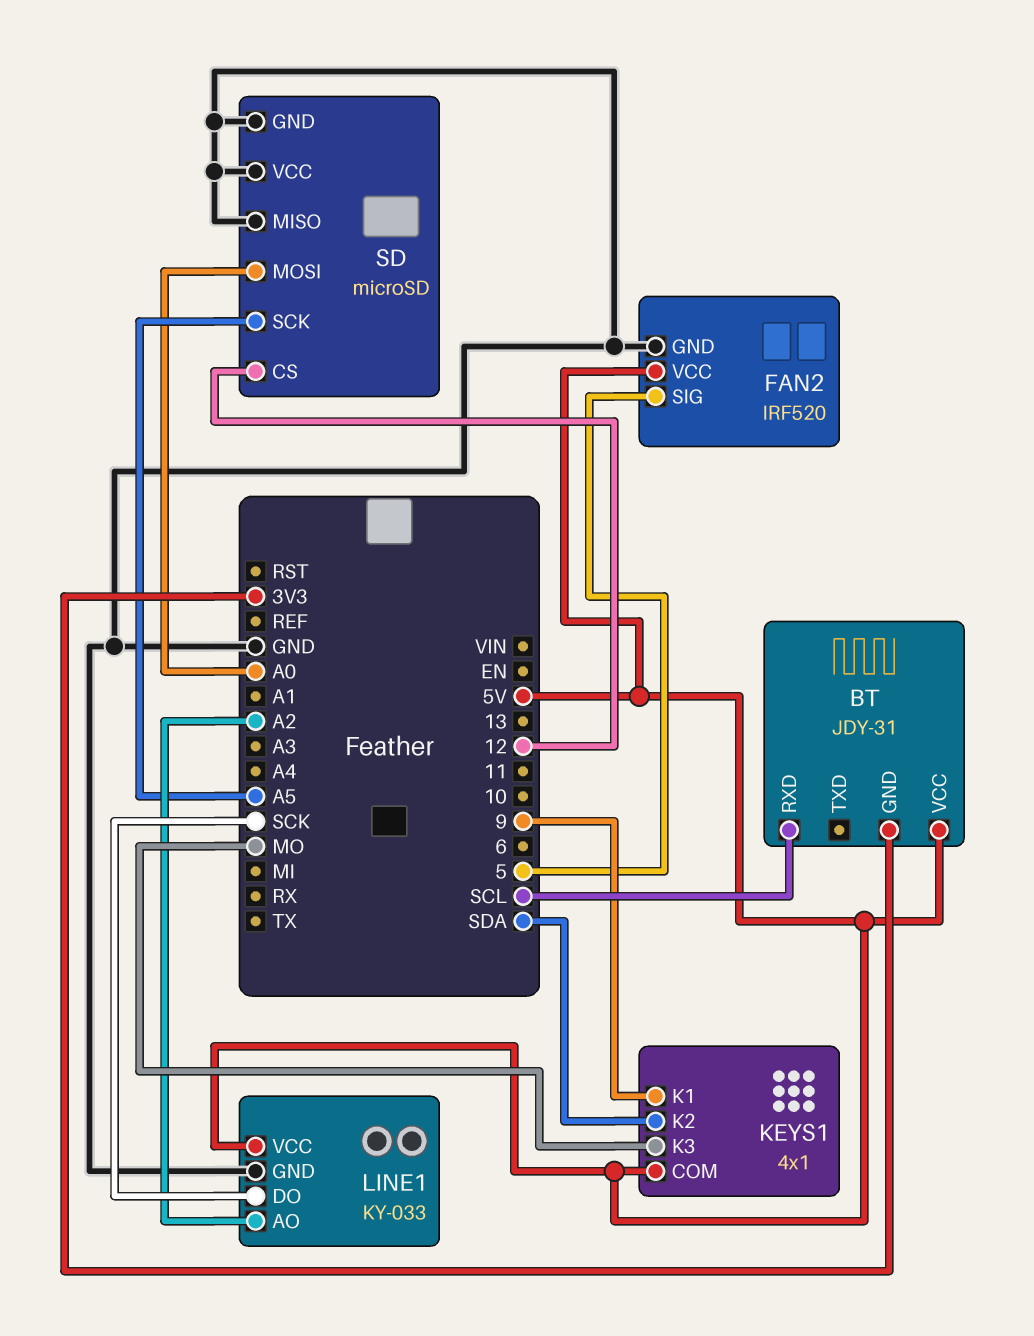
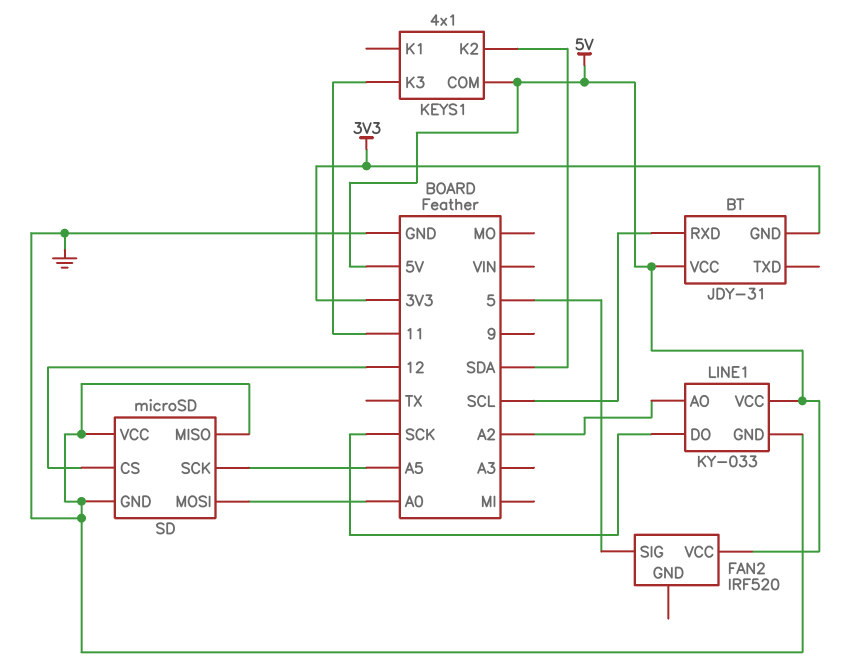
FAN2 pin GND: GND -> none
KEYS1 pin K1: 9 -> none
KEYS1 pin K3: MO -> 11

